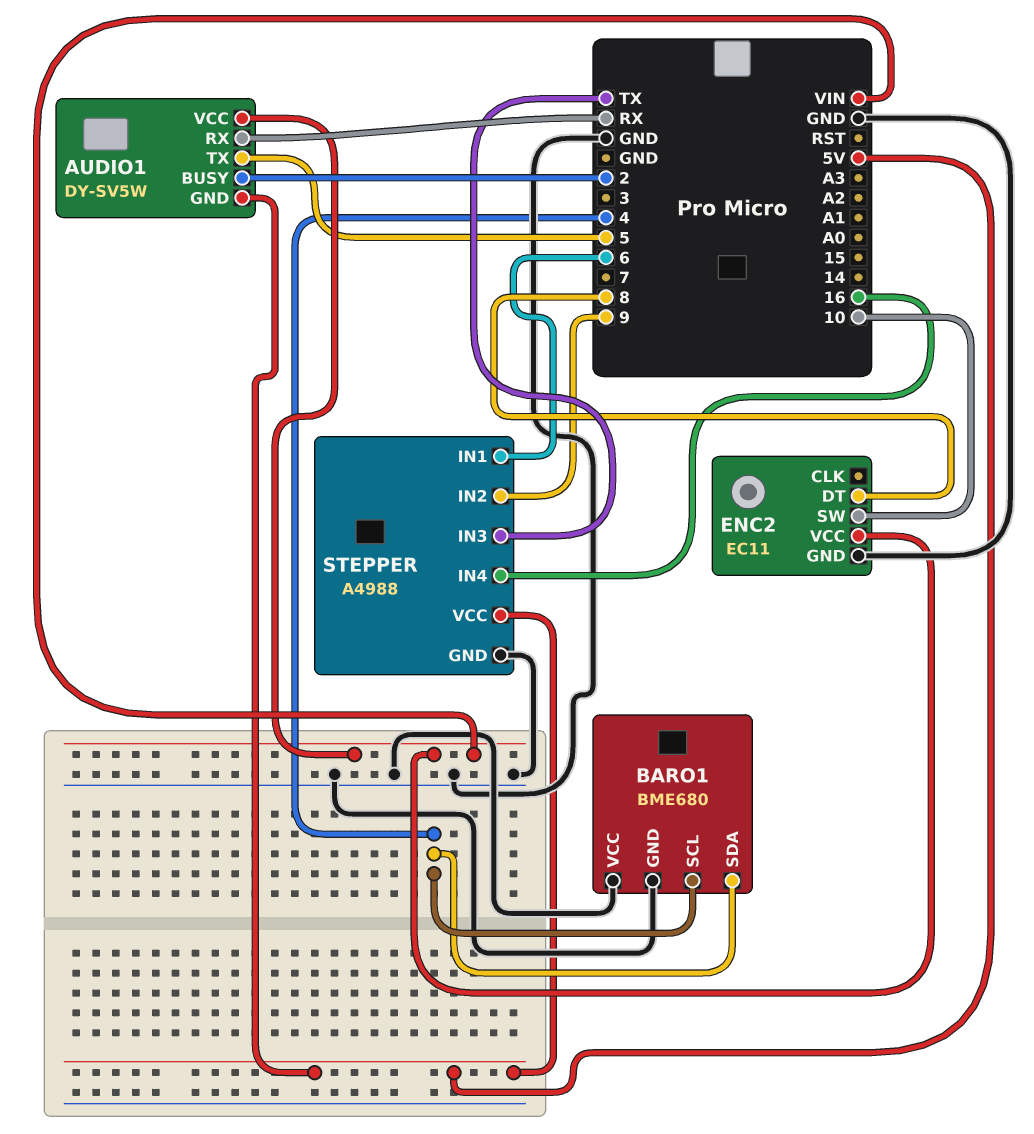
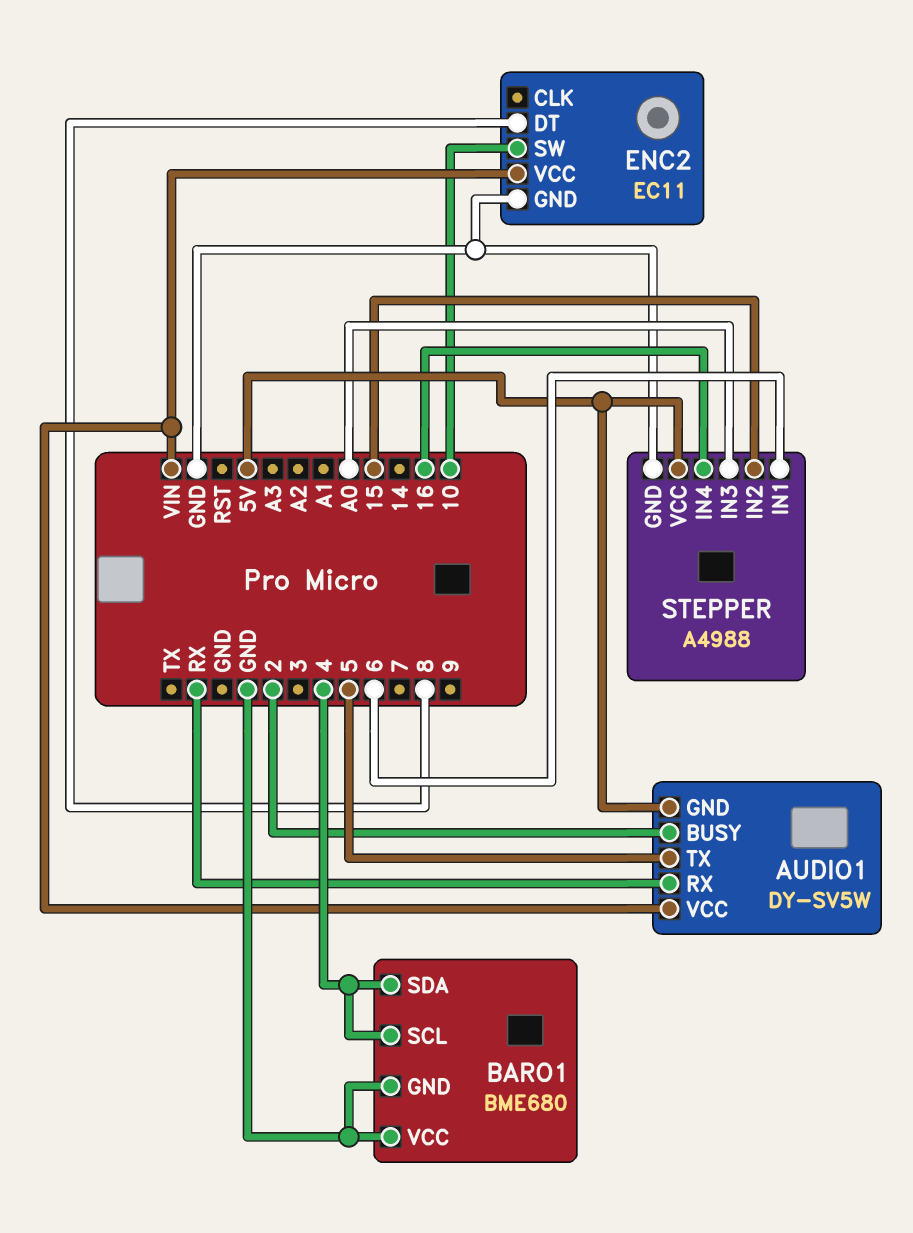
STEPPER pin IN2: 9 -> 15
STEPPER pin IN3: TX -> A0

